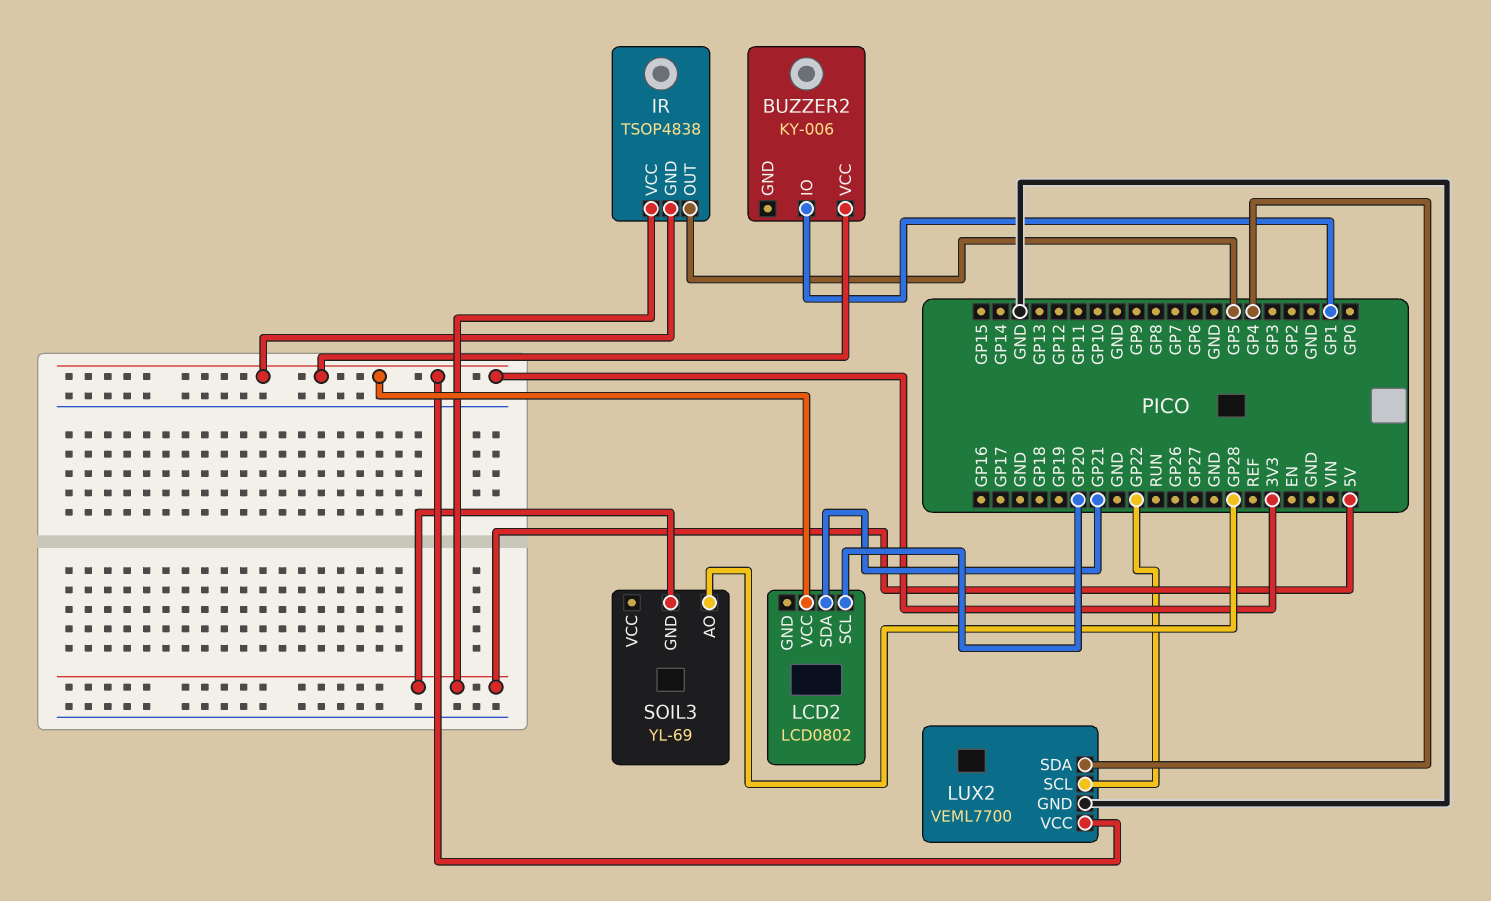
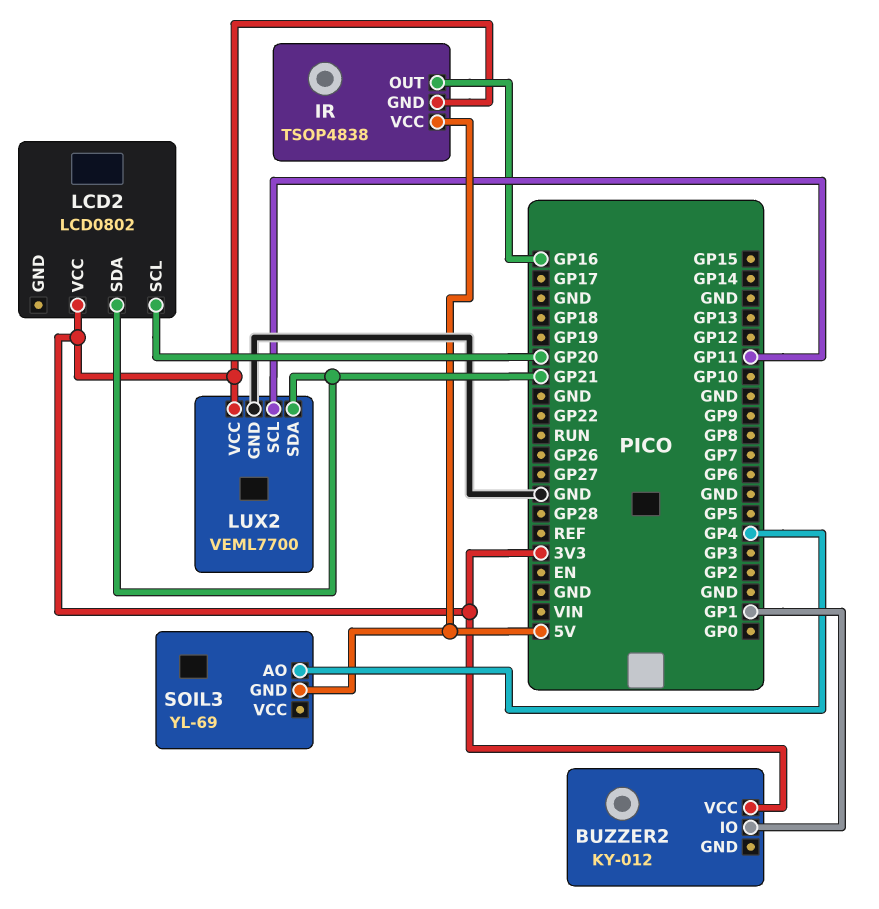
BUZZER2: KY-006 -> KY-012
IR pin OUT: GP5 -> GP16
LUX2 pin SCL: GP22 -> GP11
LUX2 pin SDA: GP4 -> GP21
SOIL3 pin AO: GP28 -> GP4

